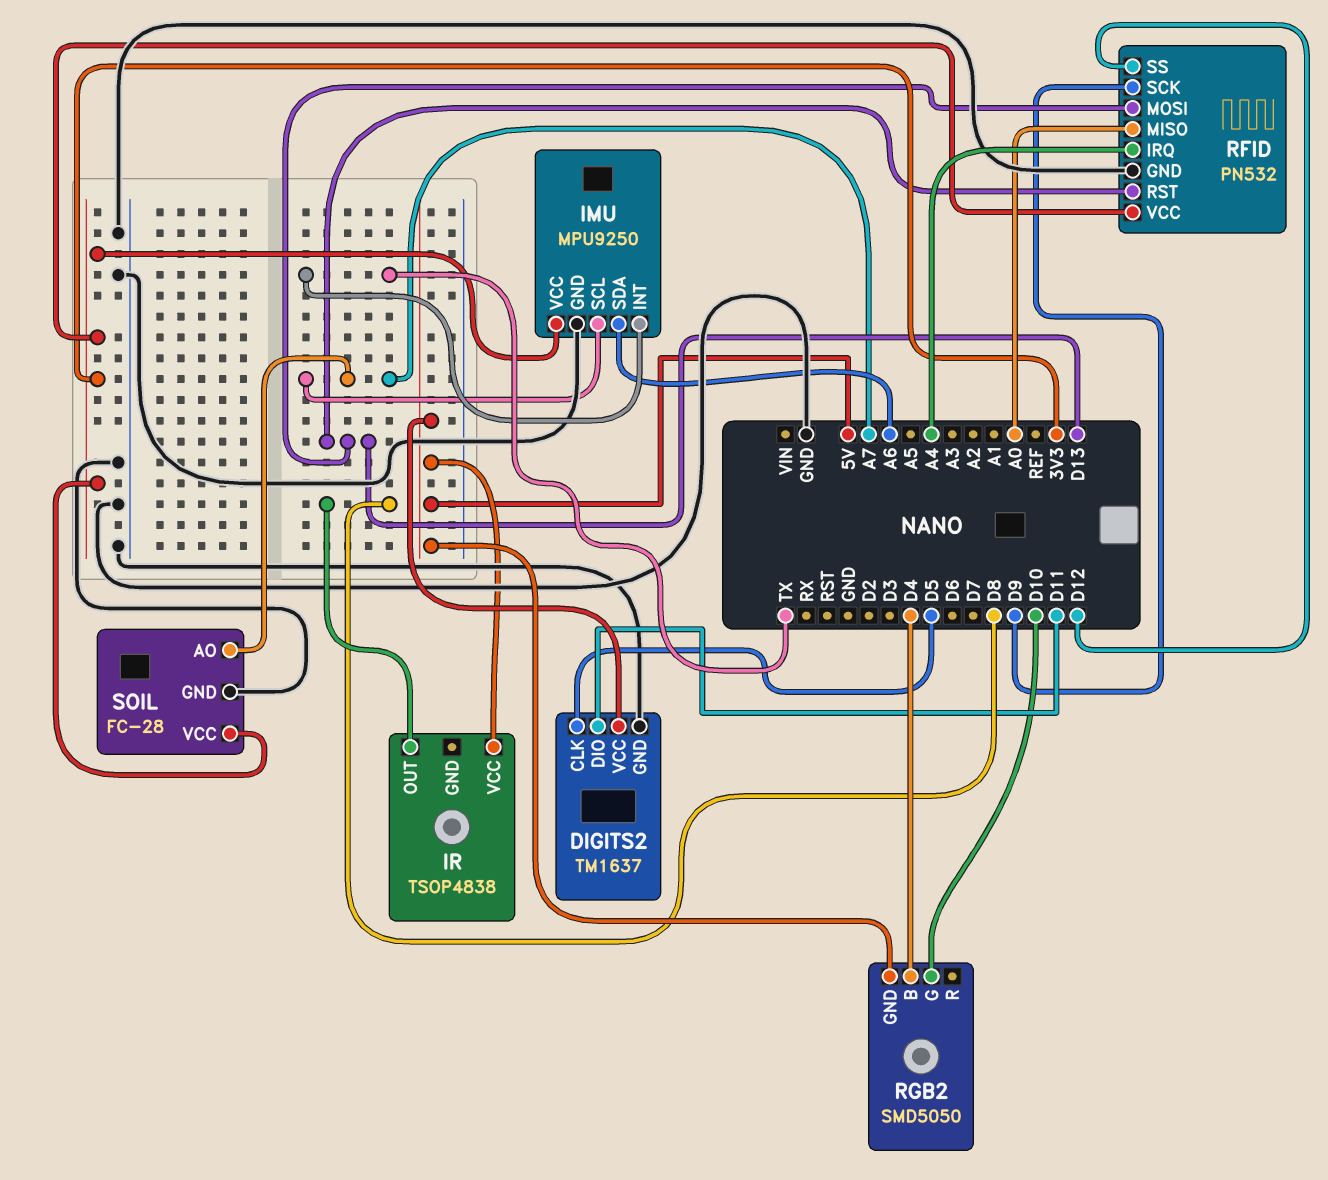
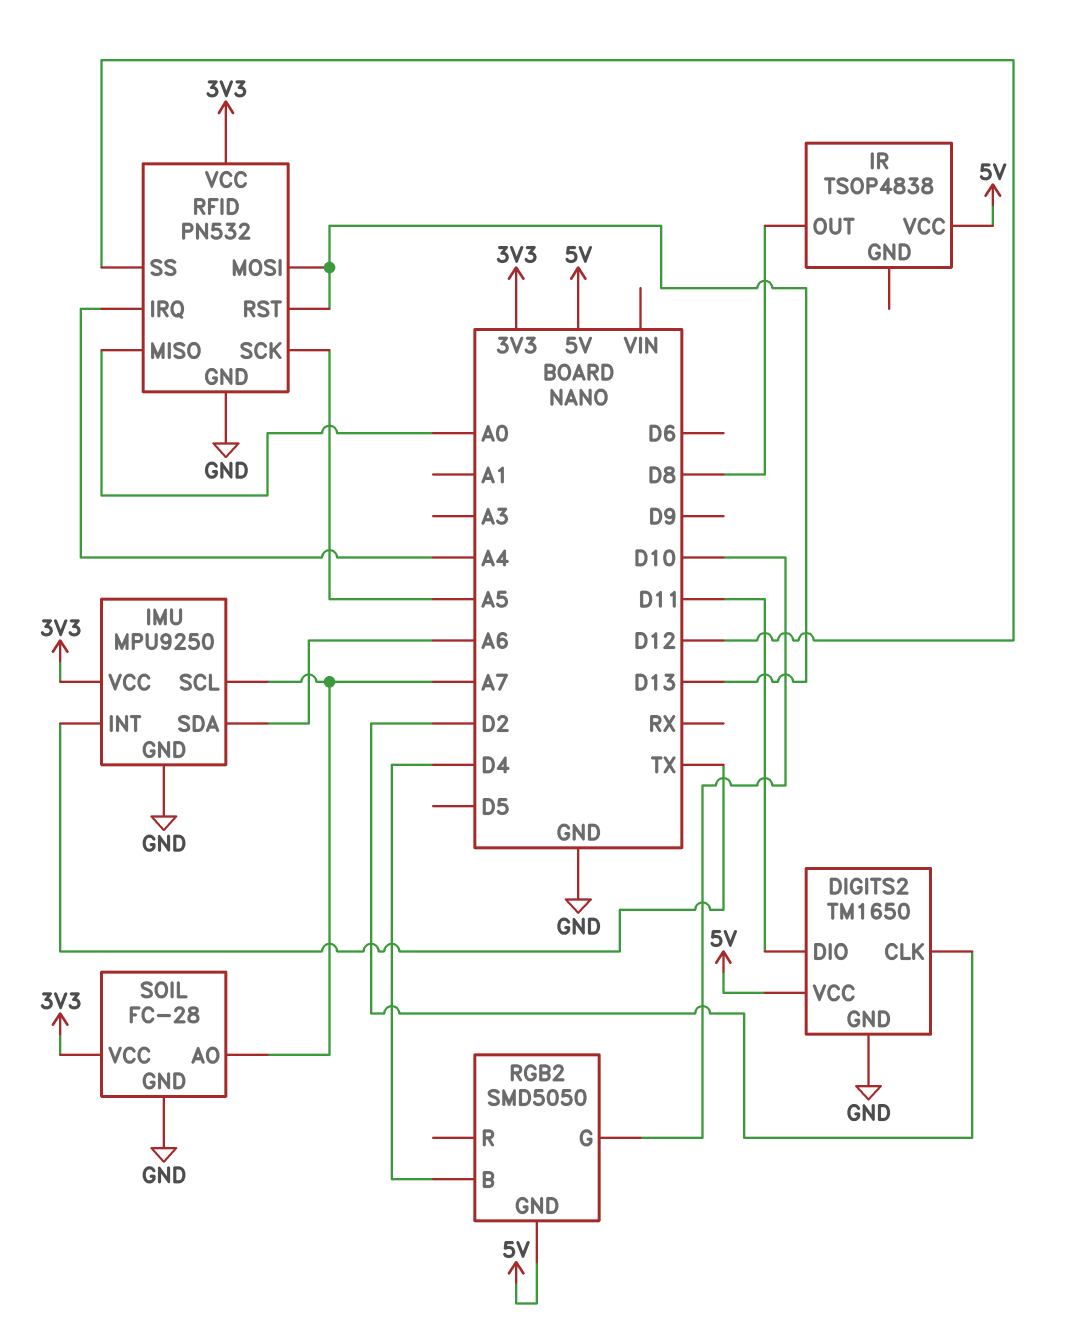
DIGITS2: TM1637 -> TM1650
DIGITS2 pin CLK: D5 -> D2
RFID pin SCK: D9 -> A5

